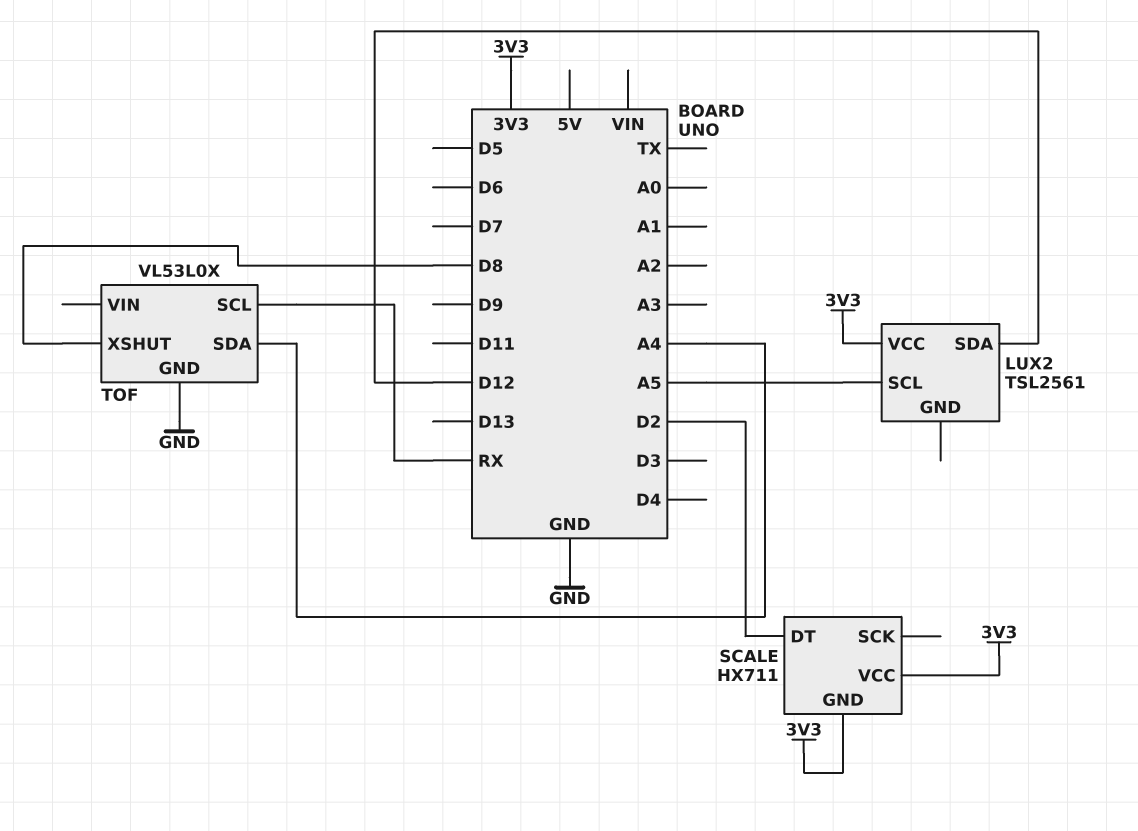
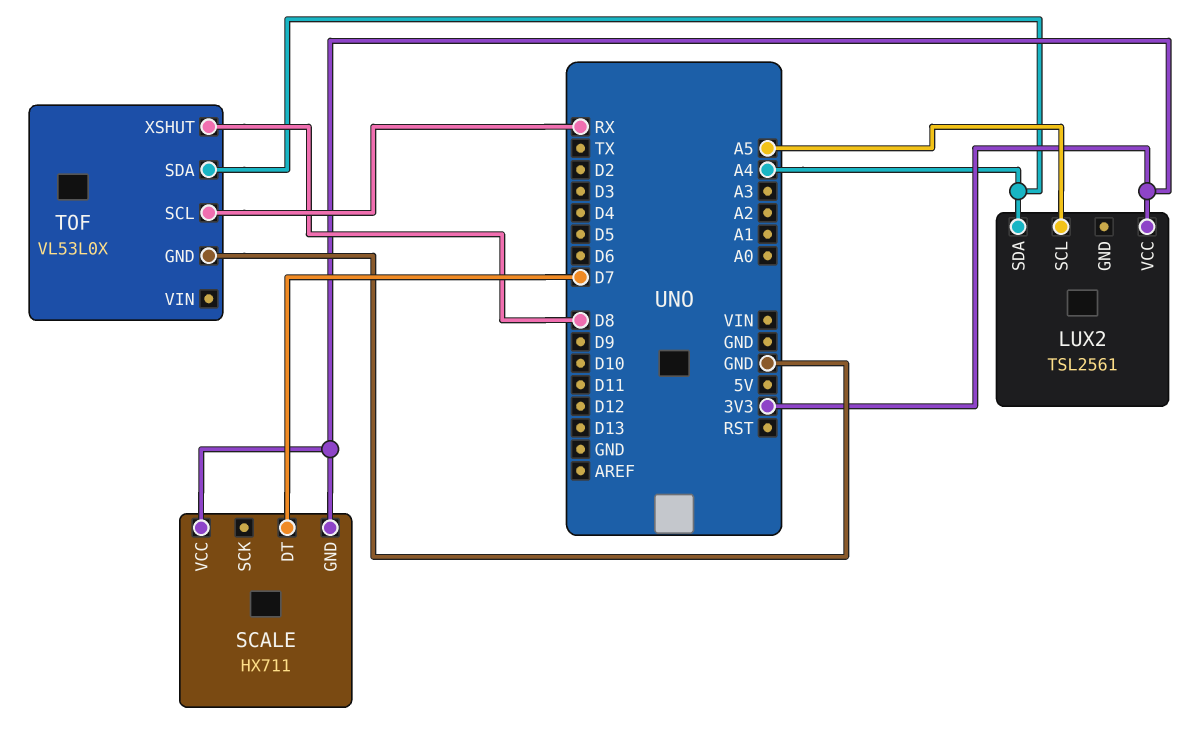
LUX2 pin SDA: D12 -> A4
SCALE pin DT: D2 -> D7

